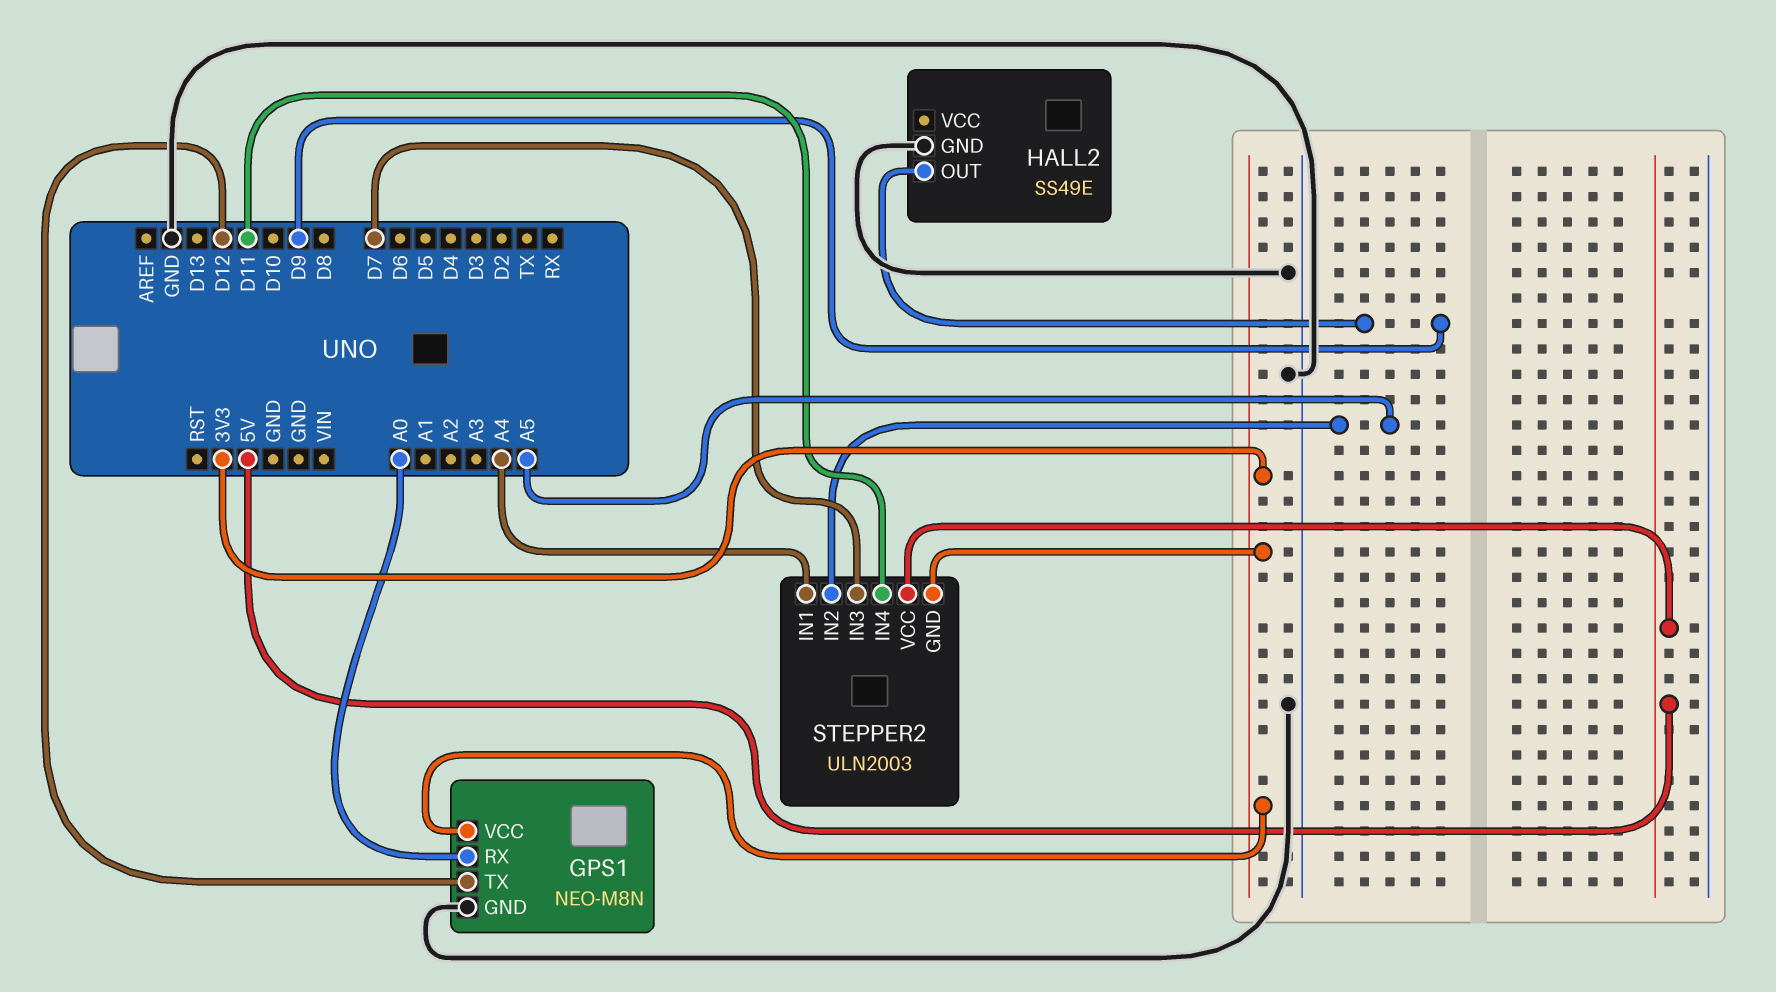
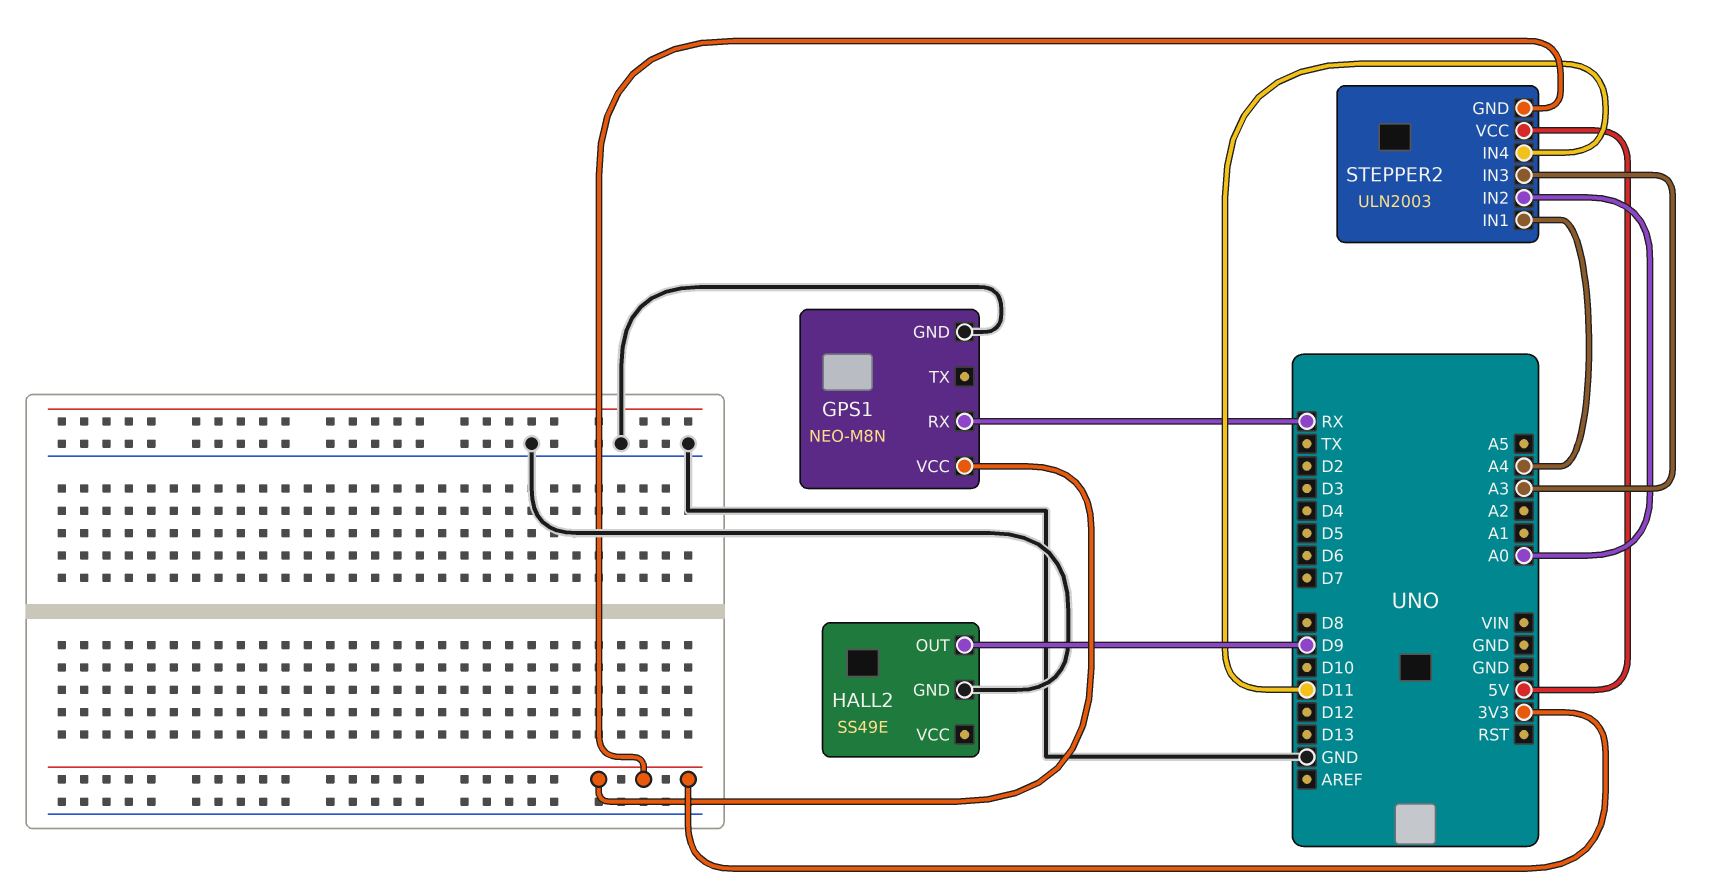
GPS1 pin RX: A0 -> RX
GPS1 pin TX: D12 -> none
STEPPER2 pin IN2: A5 -> A0
STEPPER2 pin IN3: D7 -> A3

